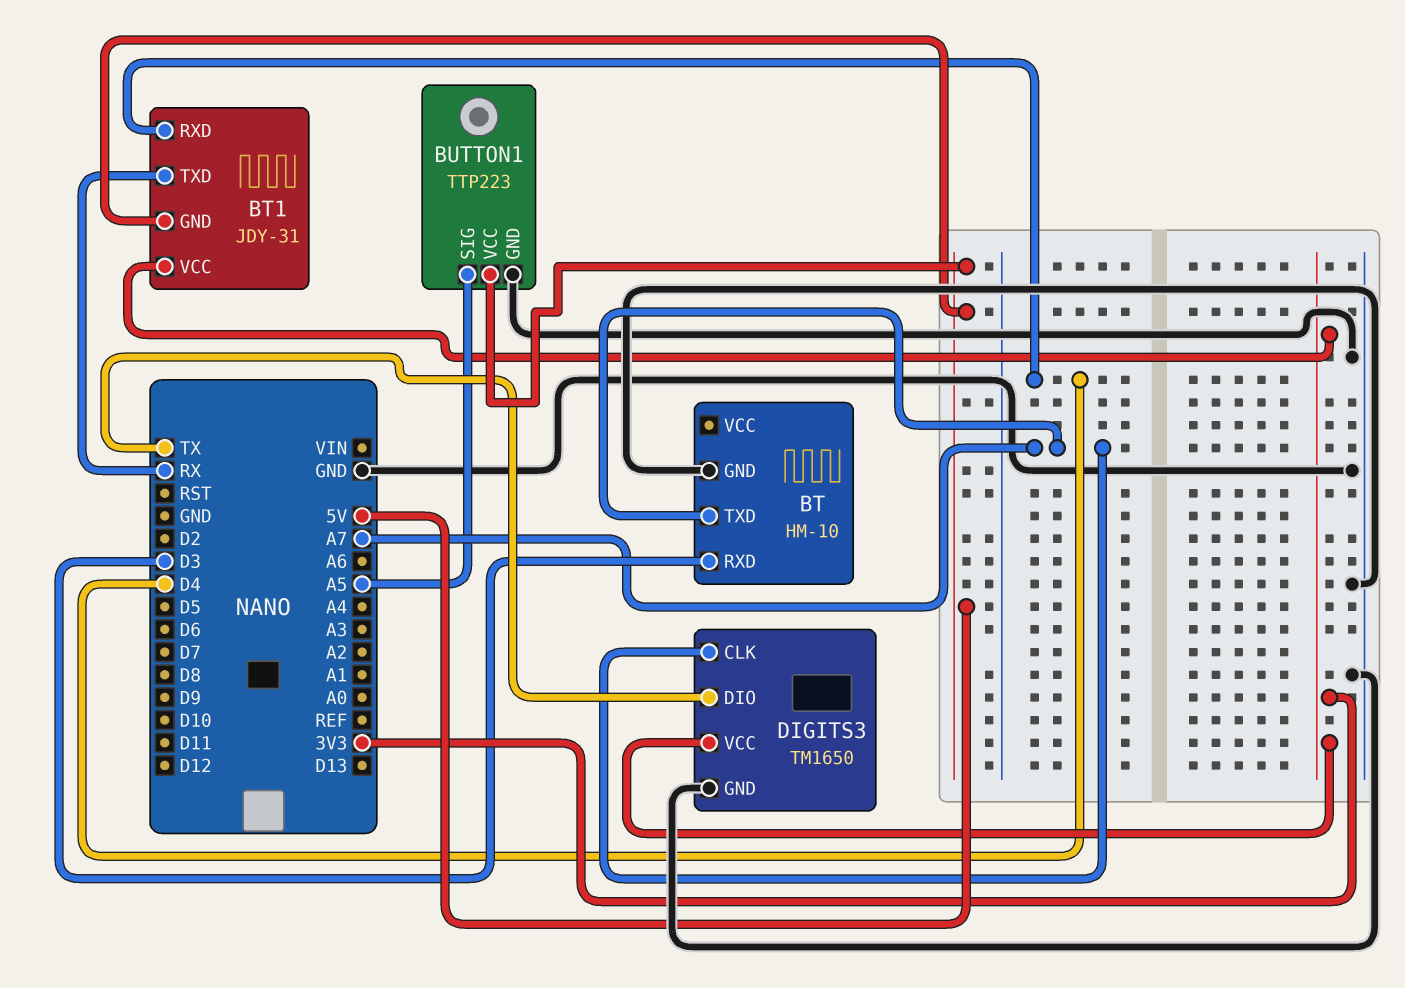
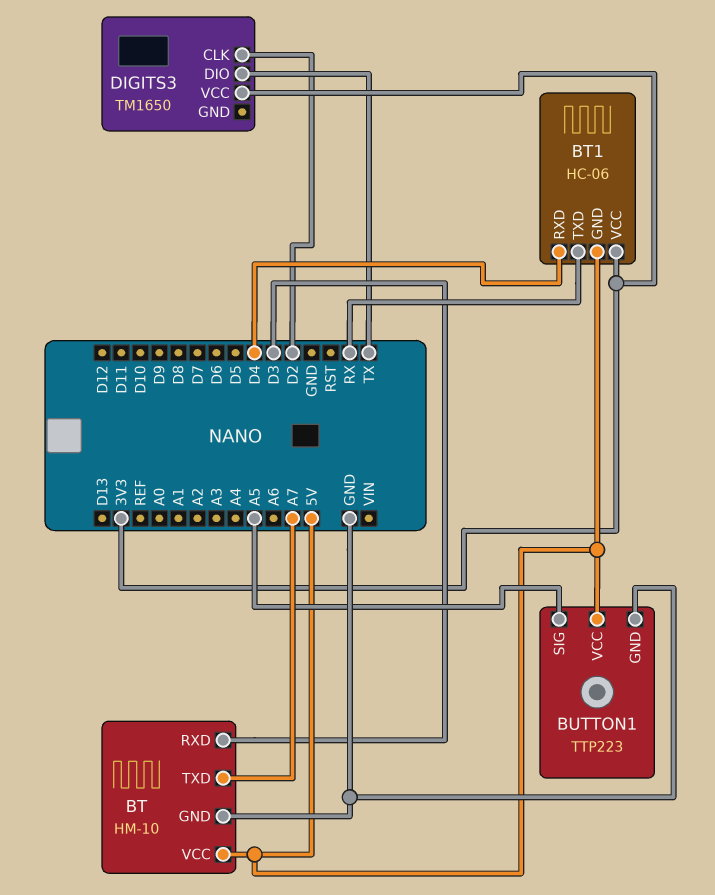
BT pin VCC: none -> 5V
BT1: JDY-31 -> HC-06
DIGITS3 pin CLK: A7 -> D2
DIGITS3 pin GND: GND -> none

